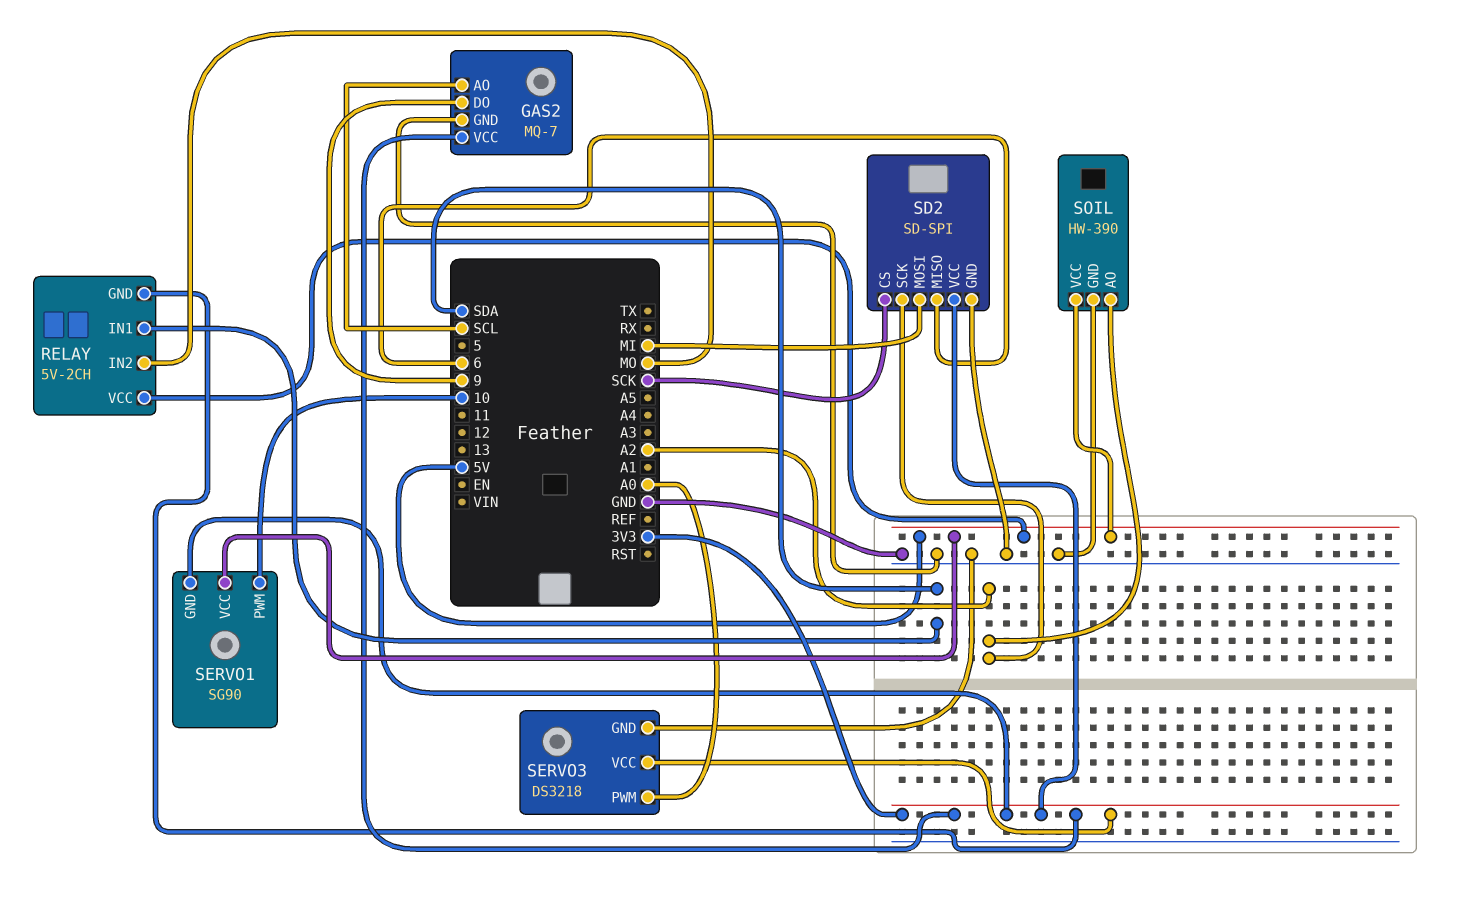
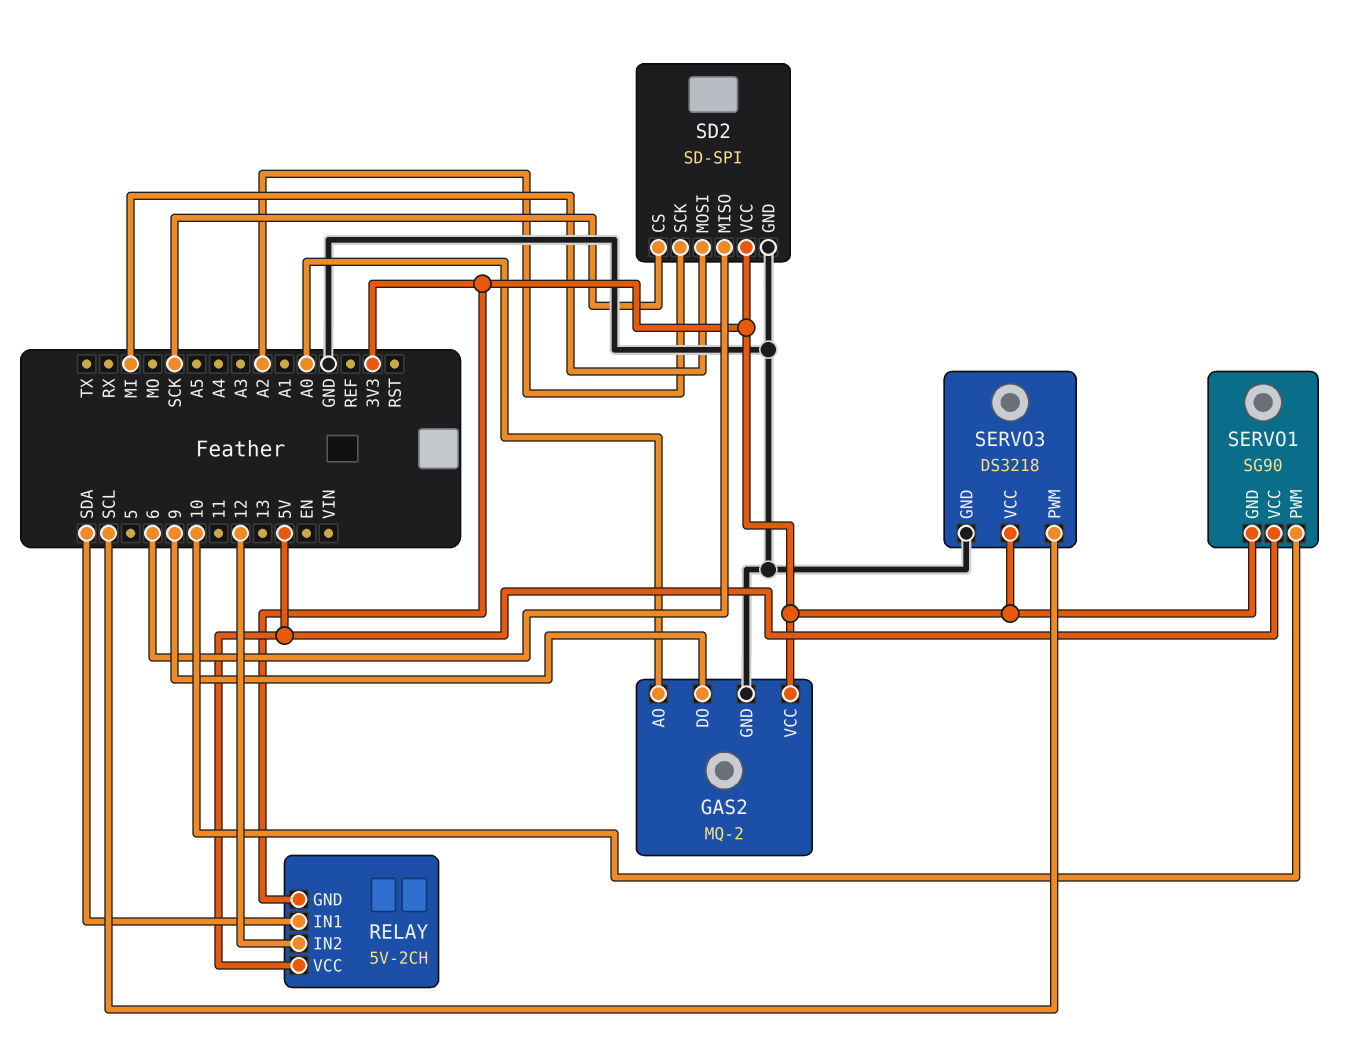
GAS2: MQ-7 -> MQ-2
GAS2 pin AO: SCL -> A0
RELAY pin IN2: MO -> 12
SERVO3 pin PWM: A0 -> SCL
SOIL: HW-390 -> none
SOIL pin AO: A2 -> none
SOIL pin GND: GND -> none
SOIL pin VCC: 5V -> none

